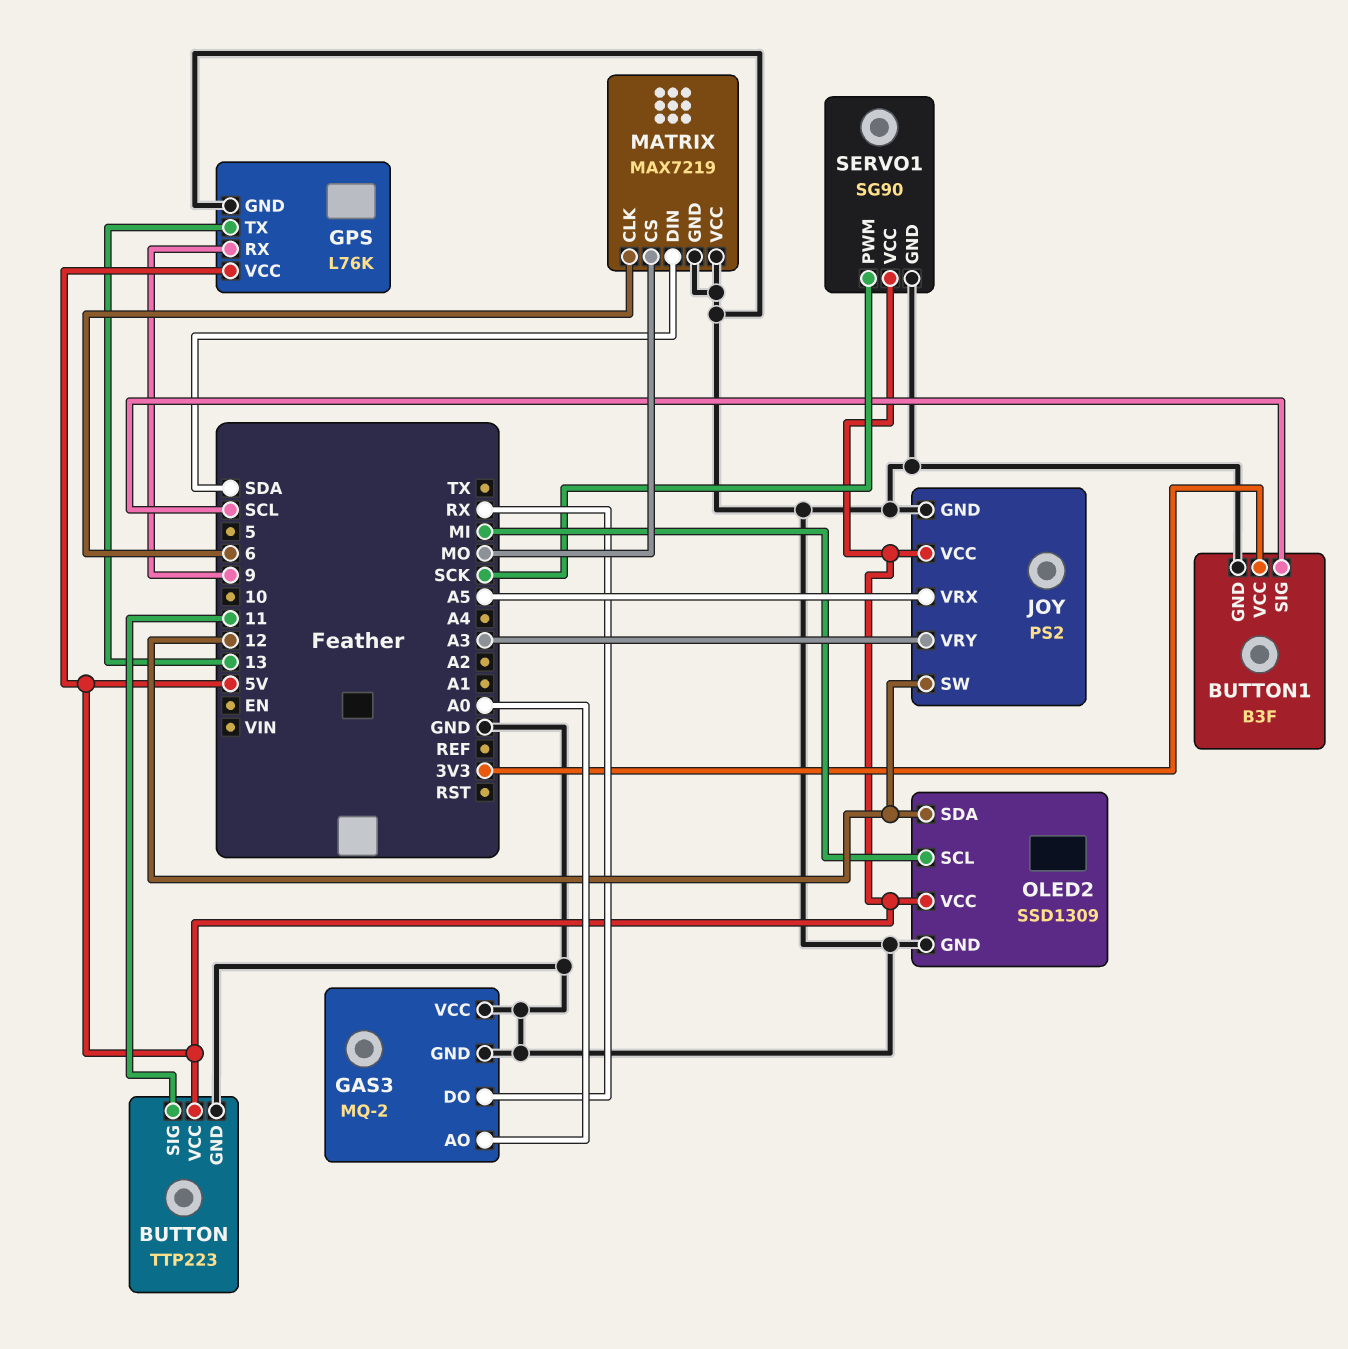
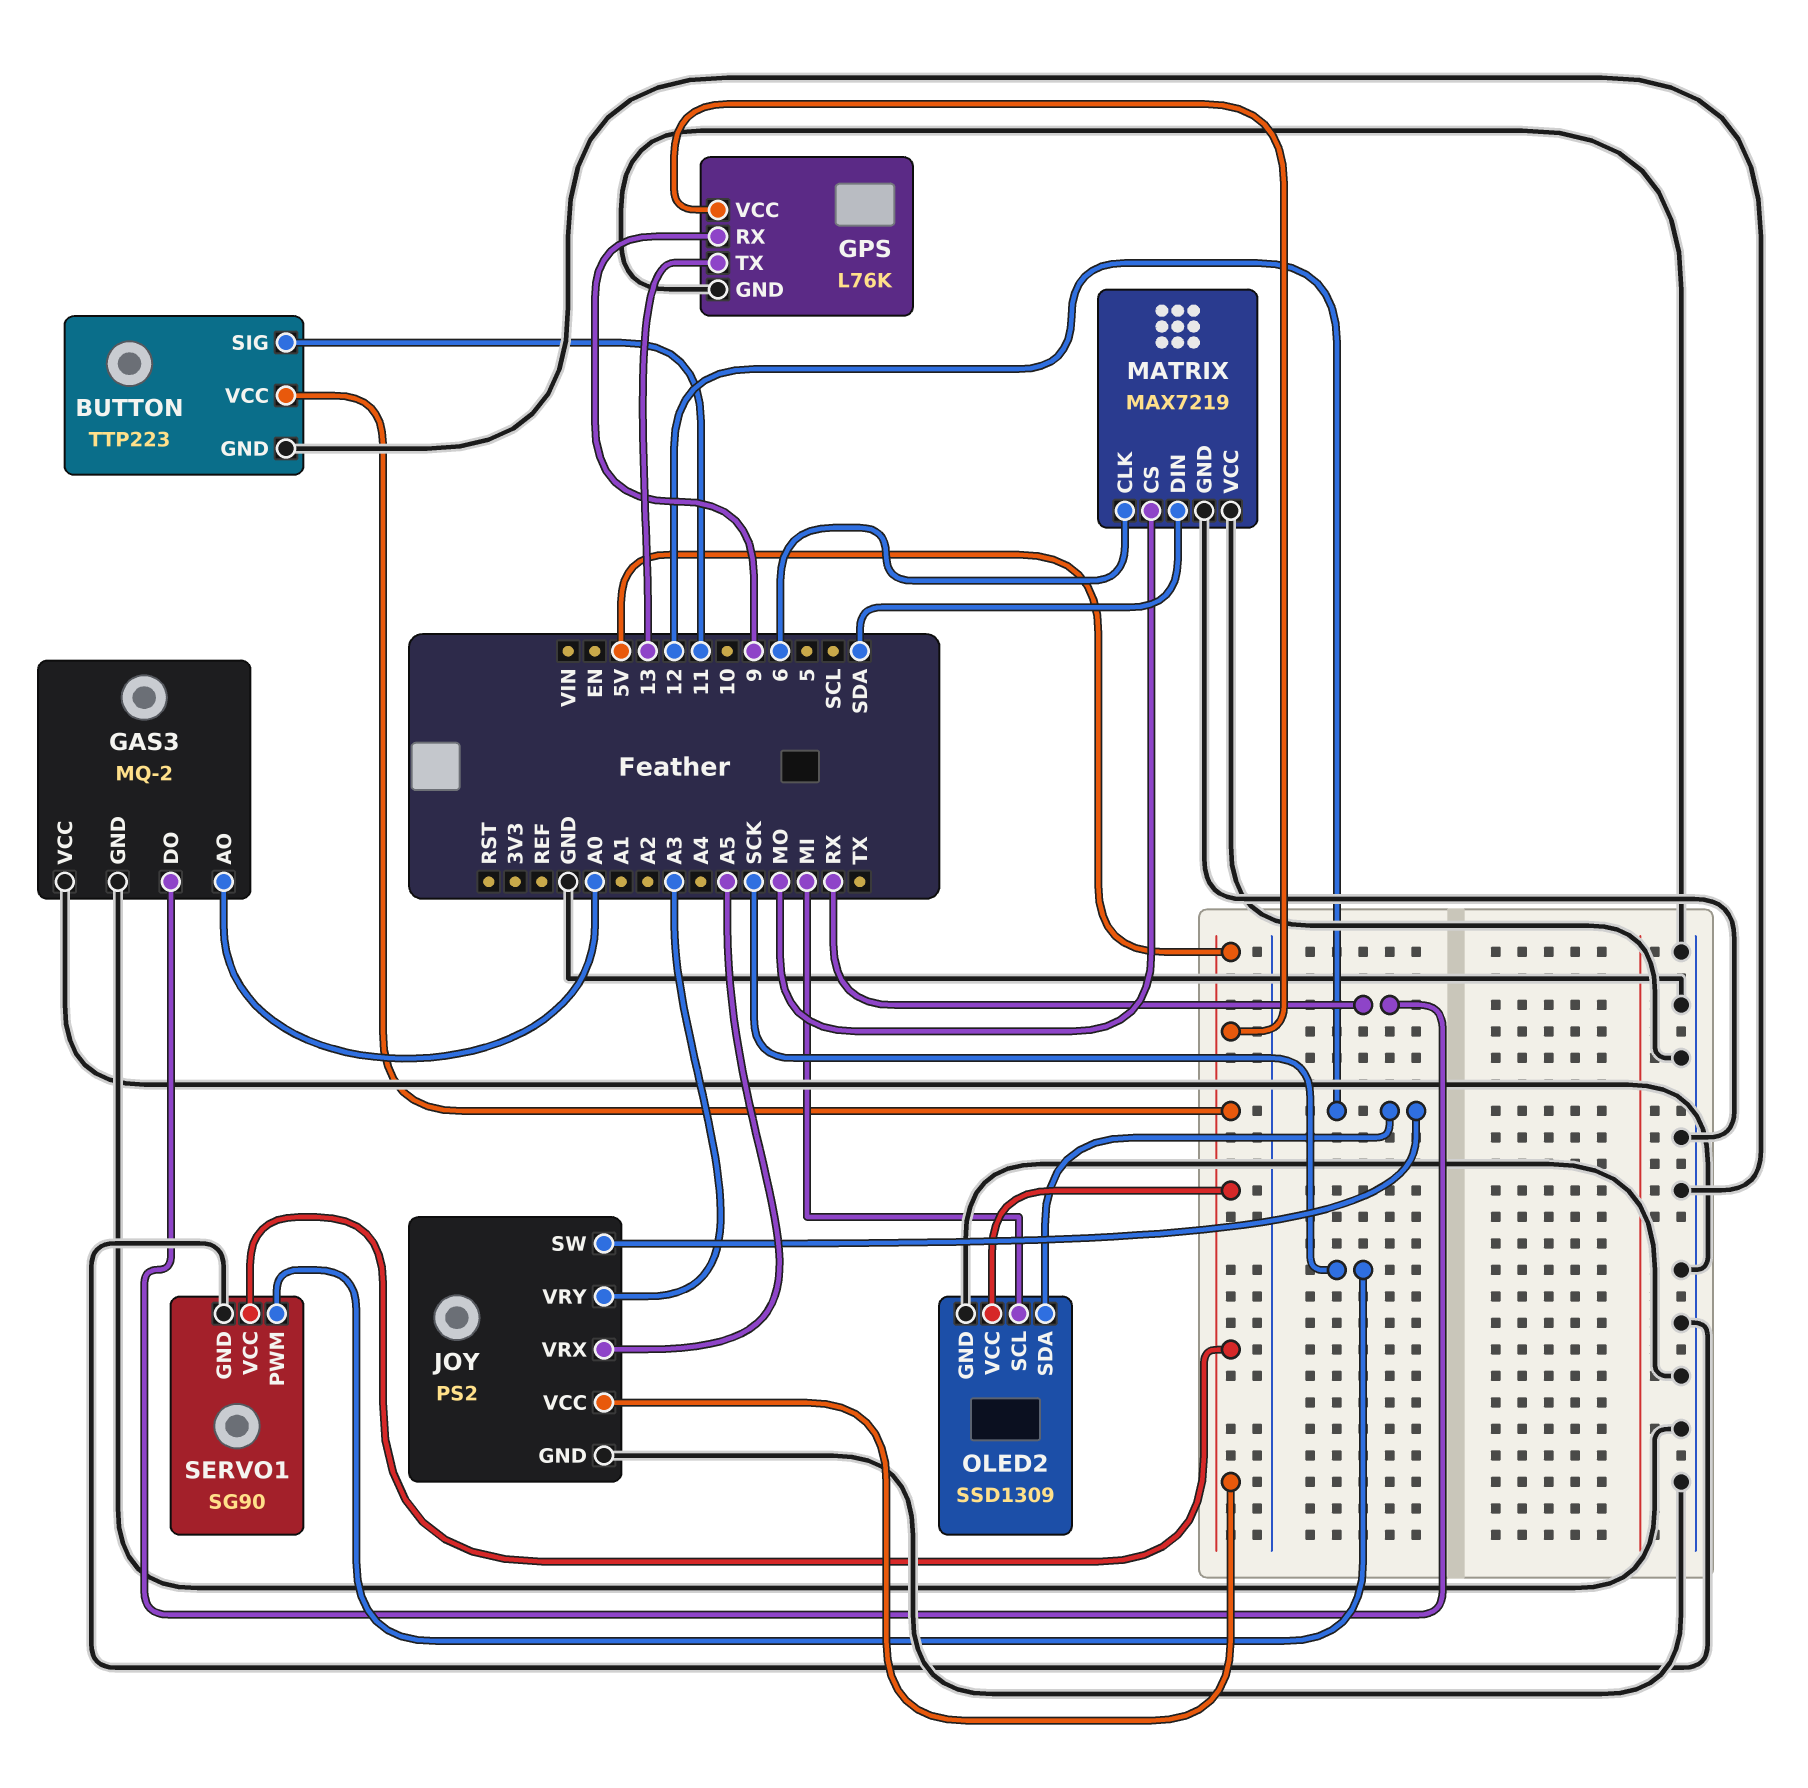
BUTTON1: B3F -> none
BUTTON1 pin GND: GND -> none
BUTTON1 pin SIG: SCL -> none
BUTTON1 pin VCC: 3V3 -> none

